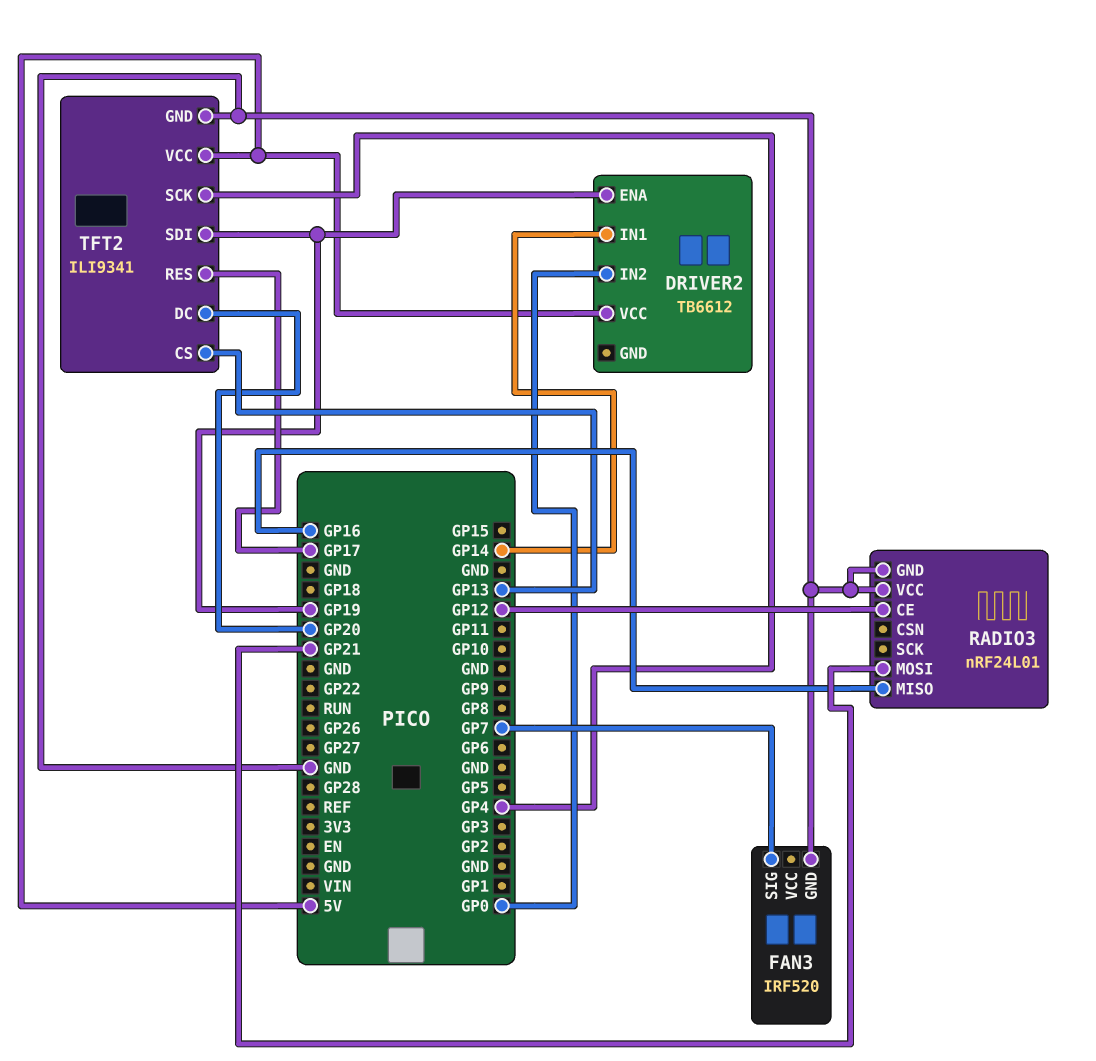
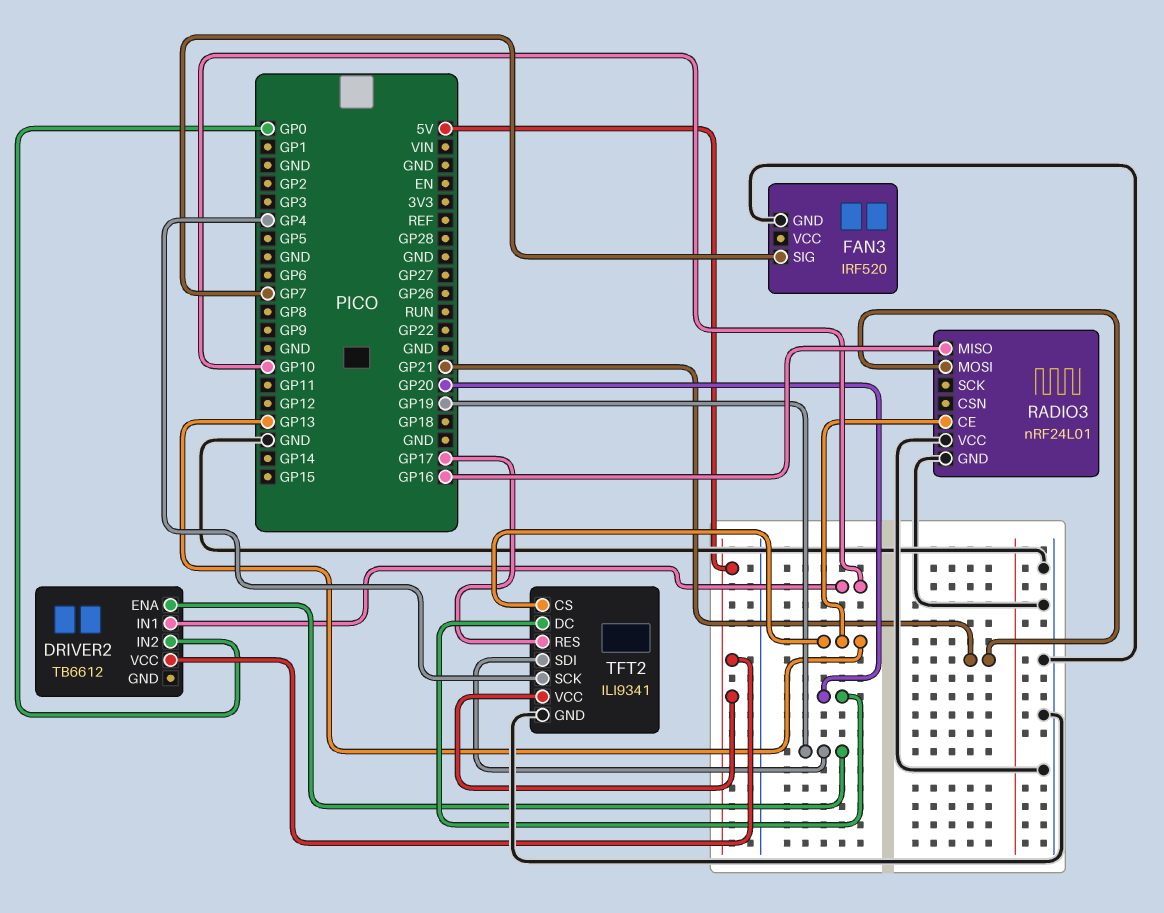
DRIVER2 pin IN1: GP14 -> GP10
RADIO3 pin CE: GP12 -> GP13

